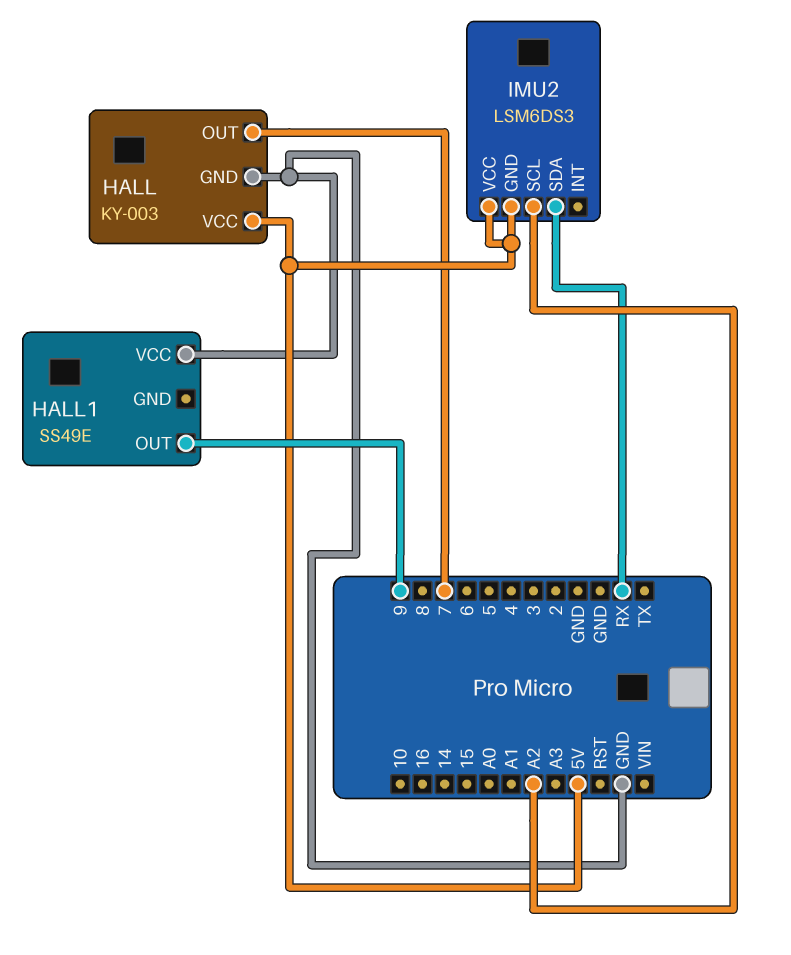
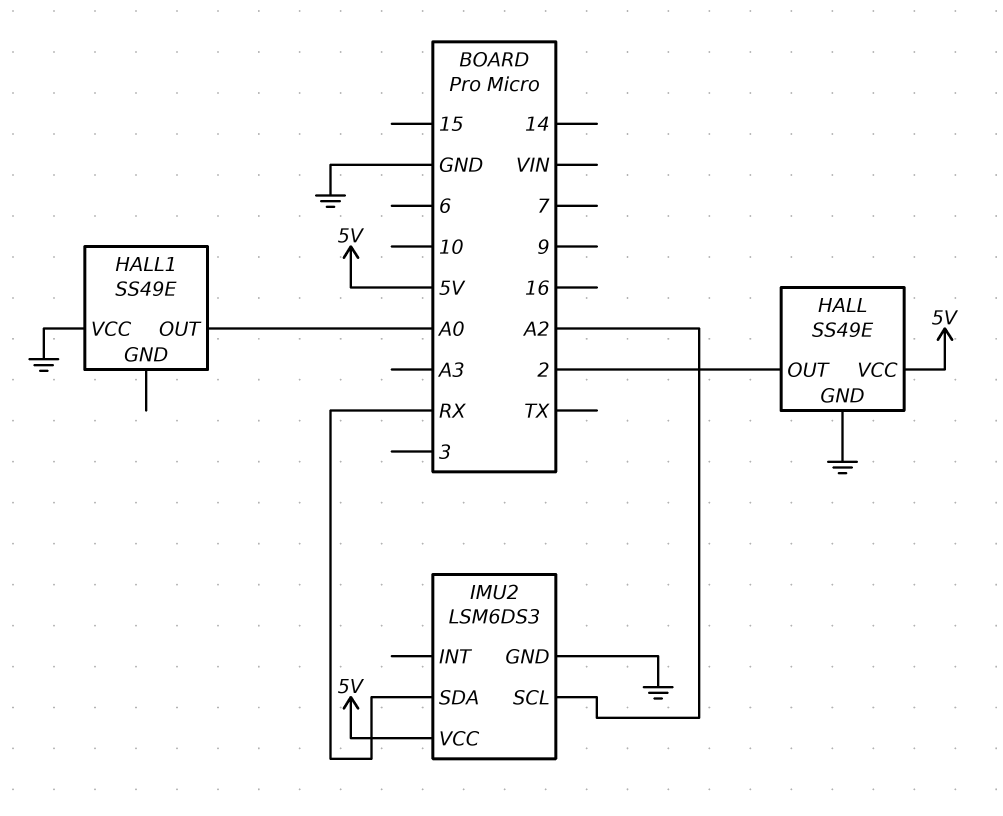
HALL: KY-003 -> SS49E
HALL pin OUT: 7 -> 2
HALL1 pin OUT: 9 -> A0
IMU2 pin GND: 5V -> GND

